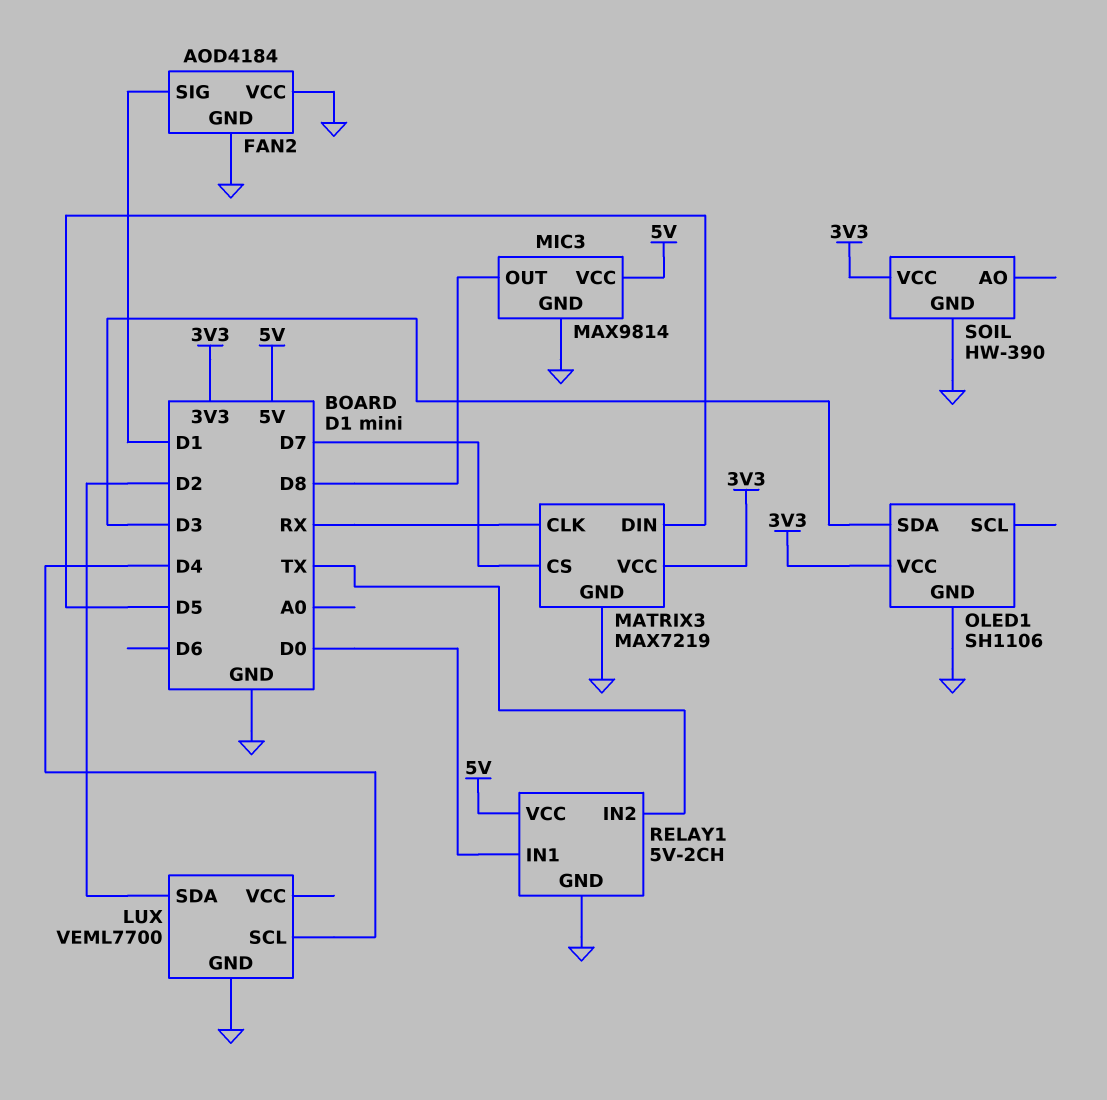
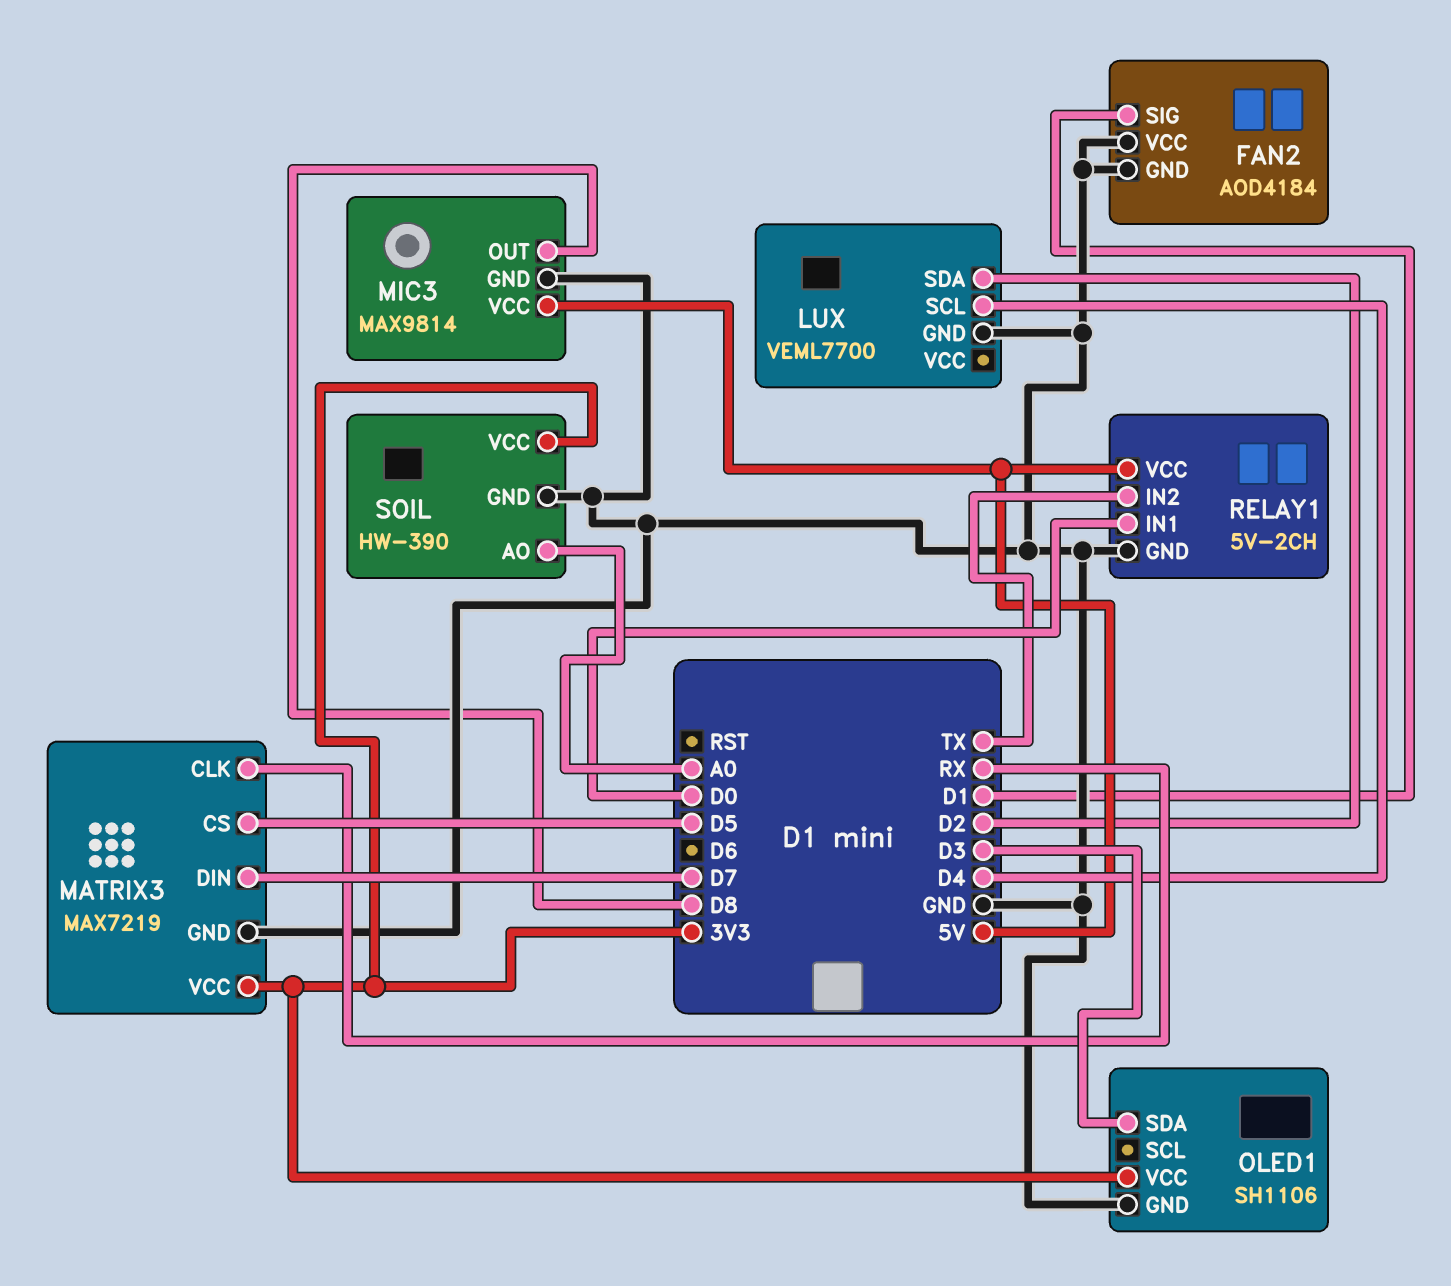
MATRIX3 pin CS: D7 -> D5
MATRIX3 pin DIN: D5 -> D7
SOIL pin AO: none -> A0

